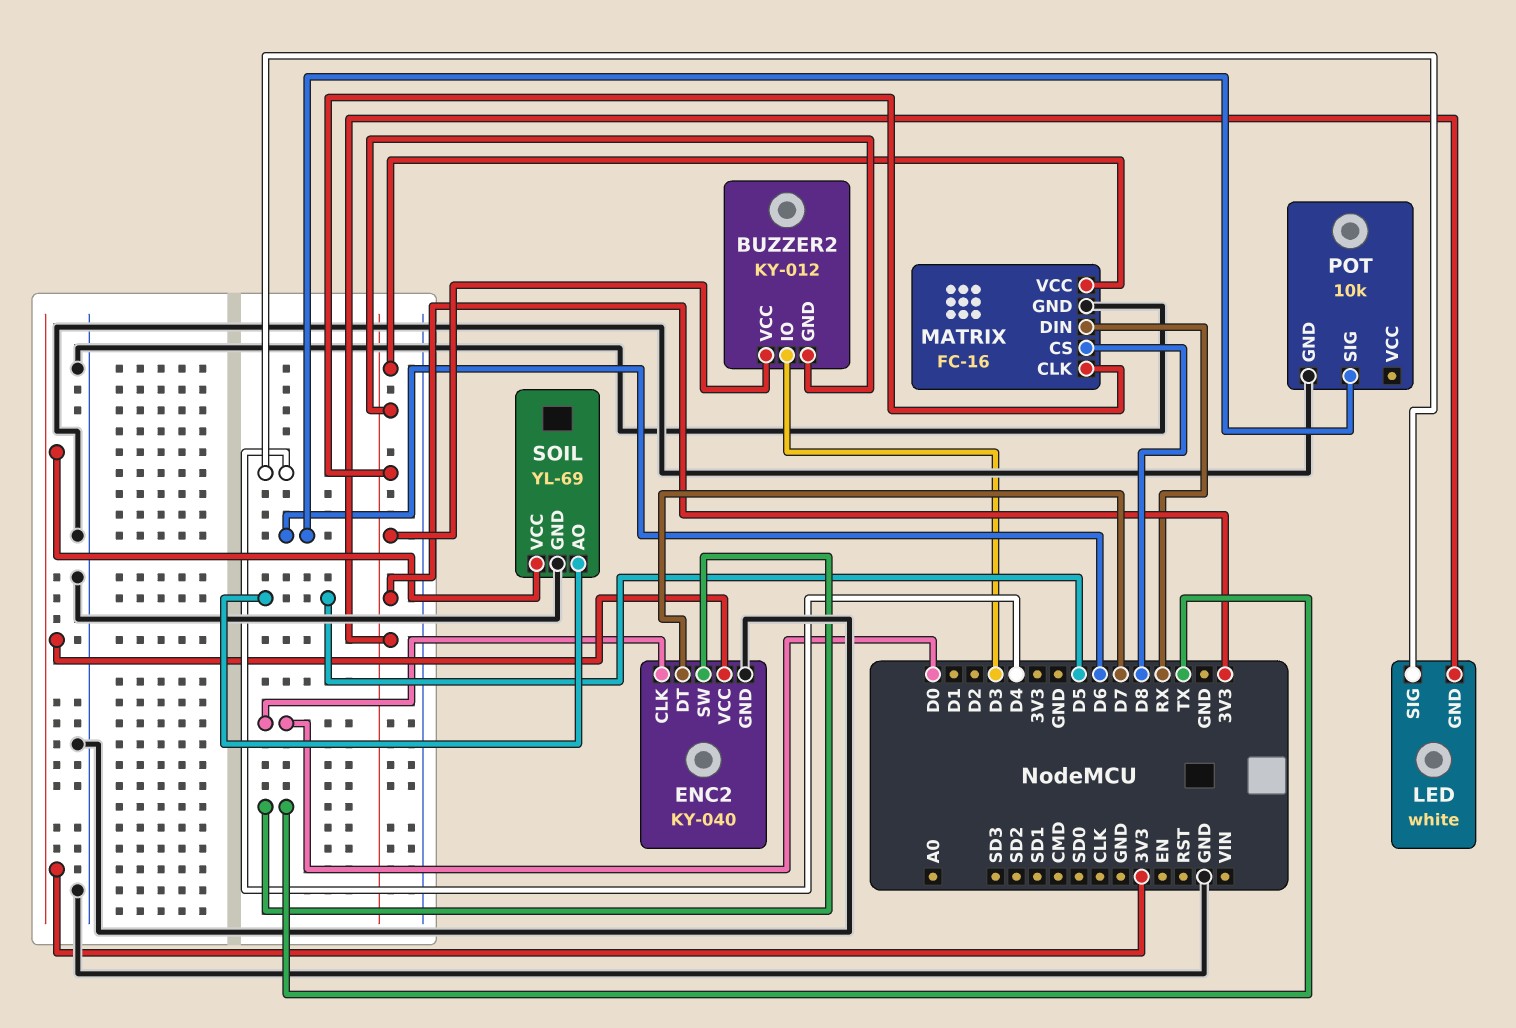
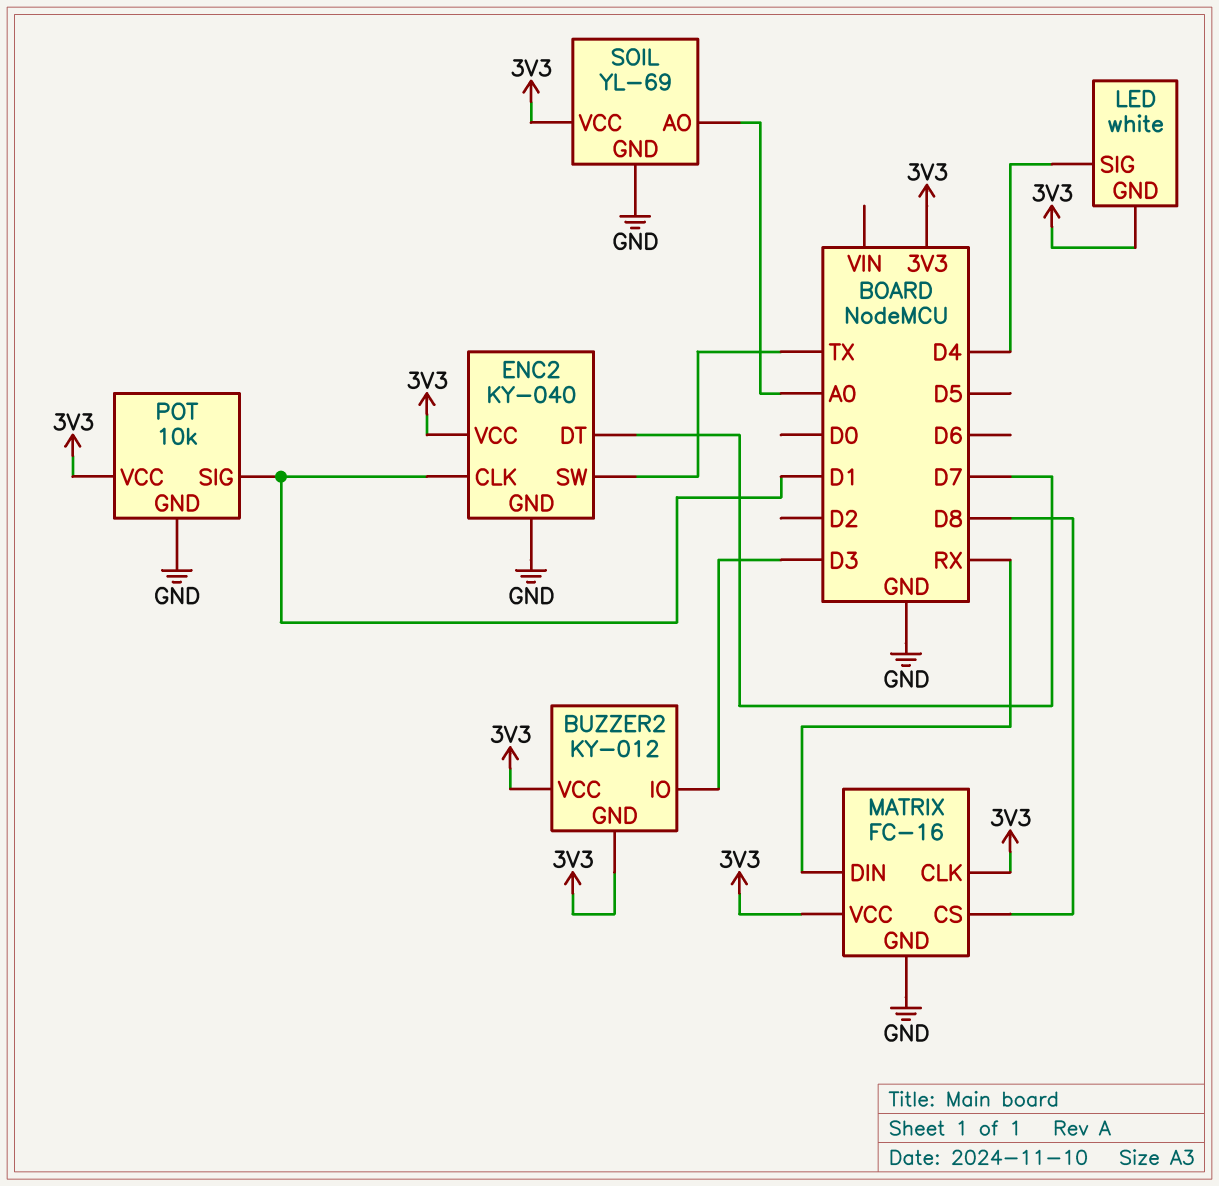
ENC2 pin CLK: D0 -> D1
POT pin SIG: D6 -> D1
POT pin VCC: none -> 3V3
SOIL pin AO: D5 -> A0

